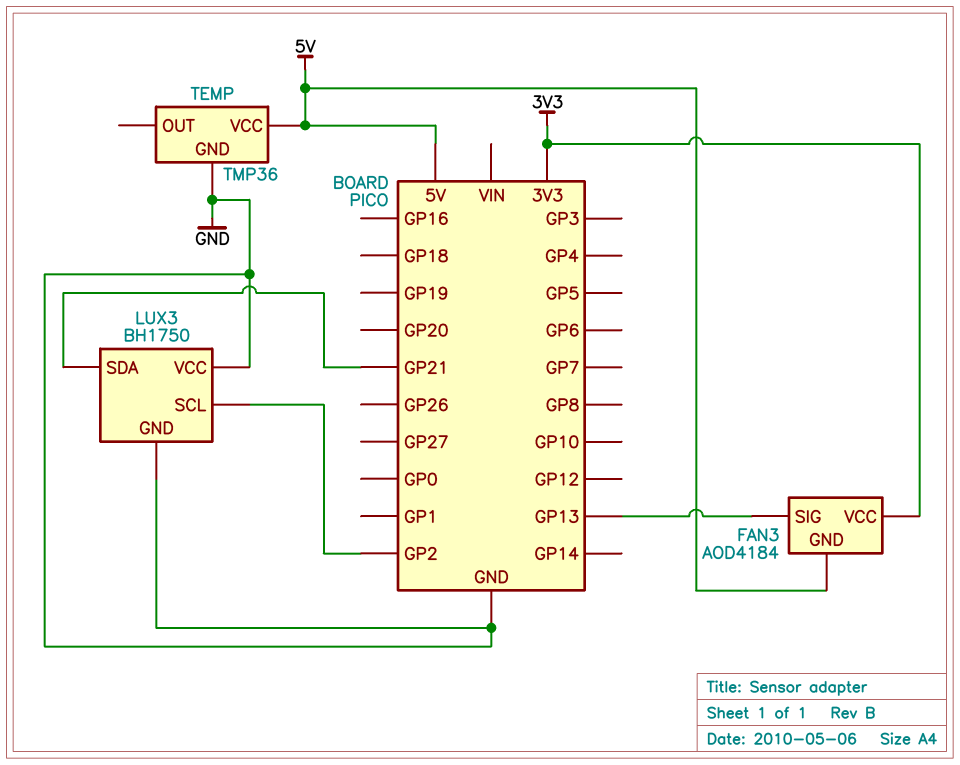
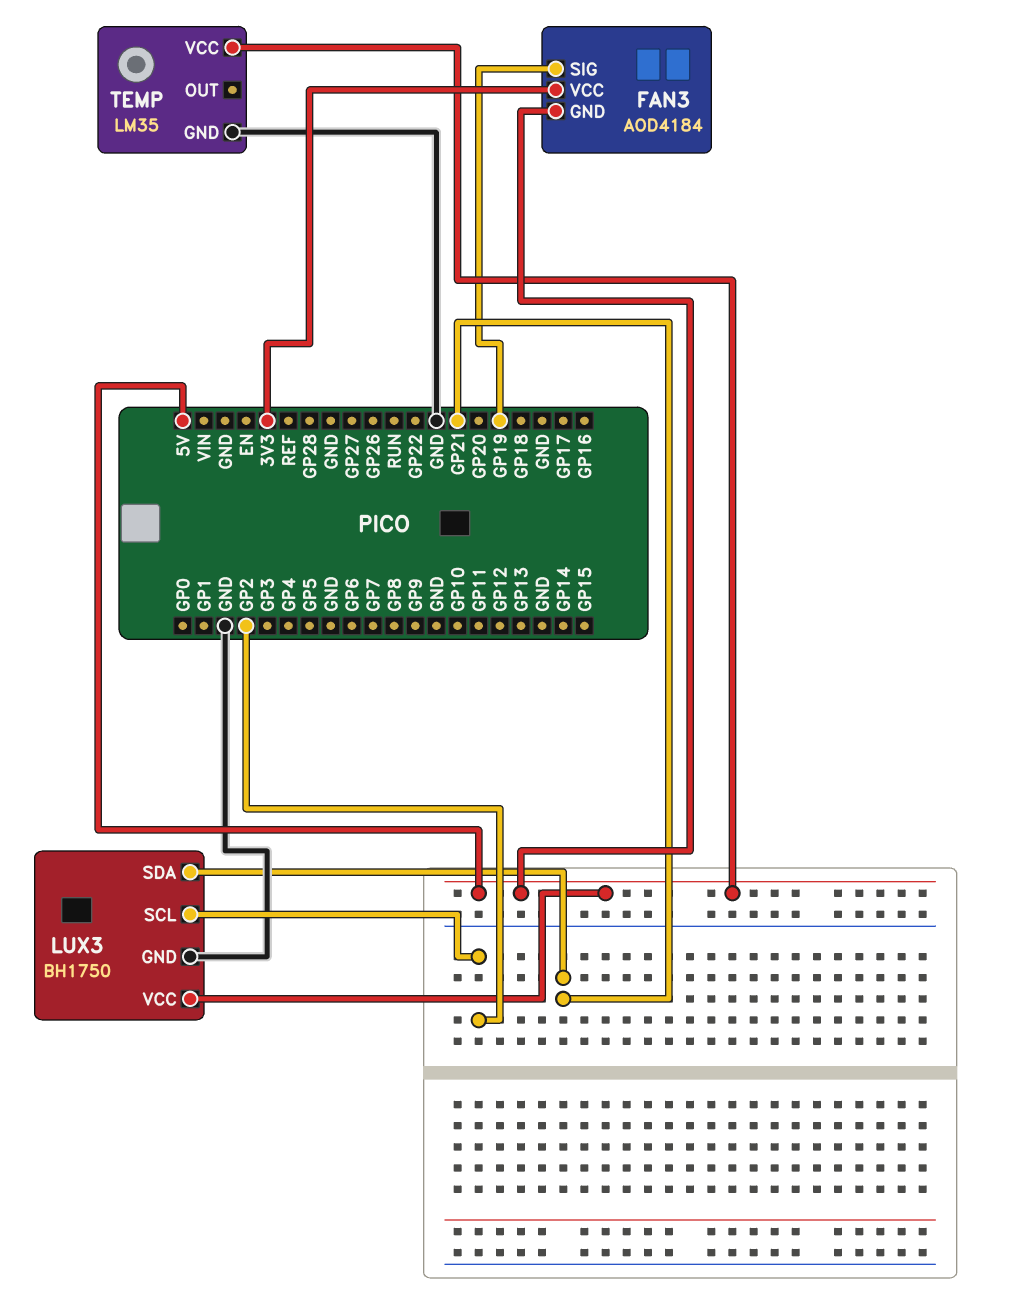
FAN3 pin SIG: GP13 -> GP19
LUX3 pin VCC: GND -> 5V
TEMP: TMP36 -> LM35

